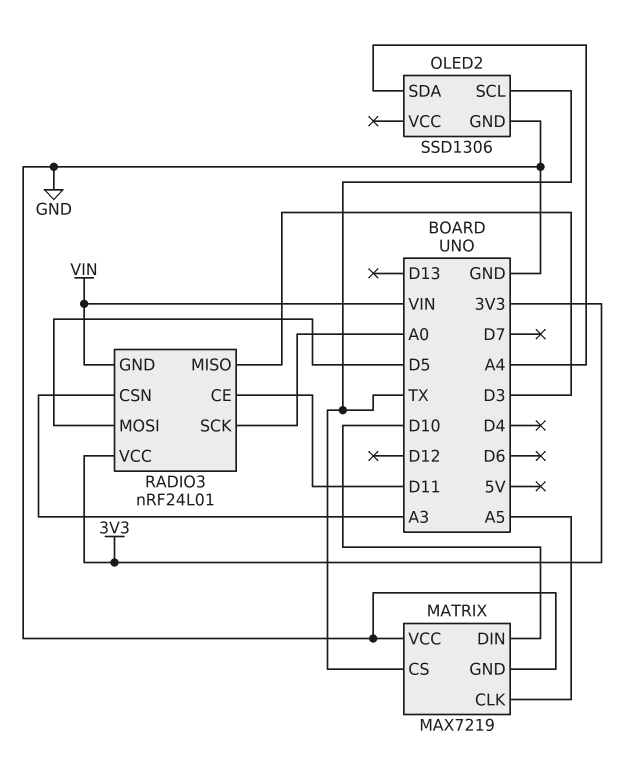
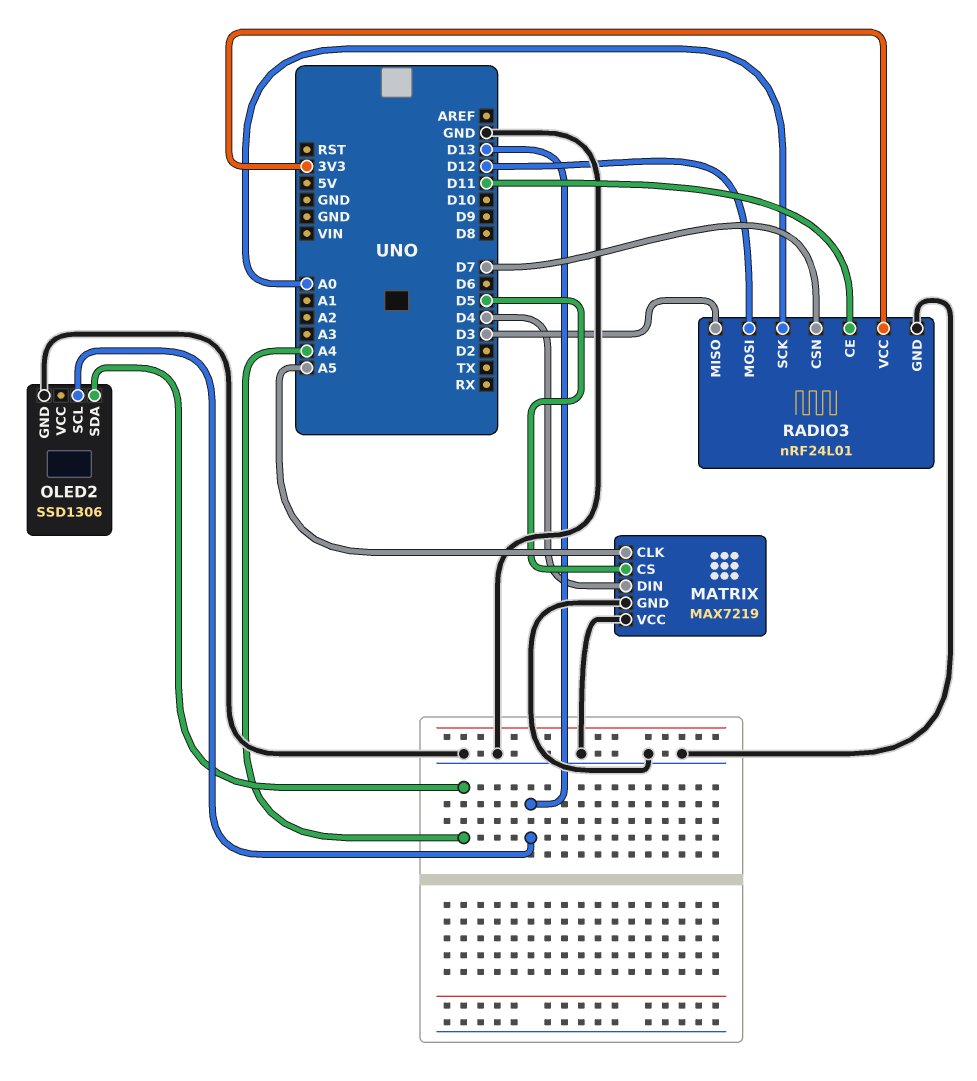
MATRIX pin CS: TX -> D5
MATRIX pin DIN: D10 -> D4
OLED2 pin SCL: TX -> D13
RADIO3 pin CSN: A3 -> D7
RADIO3 pin GND: VIN -> GND
RADIO3 pin MOSI: D5 -> D12

